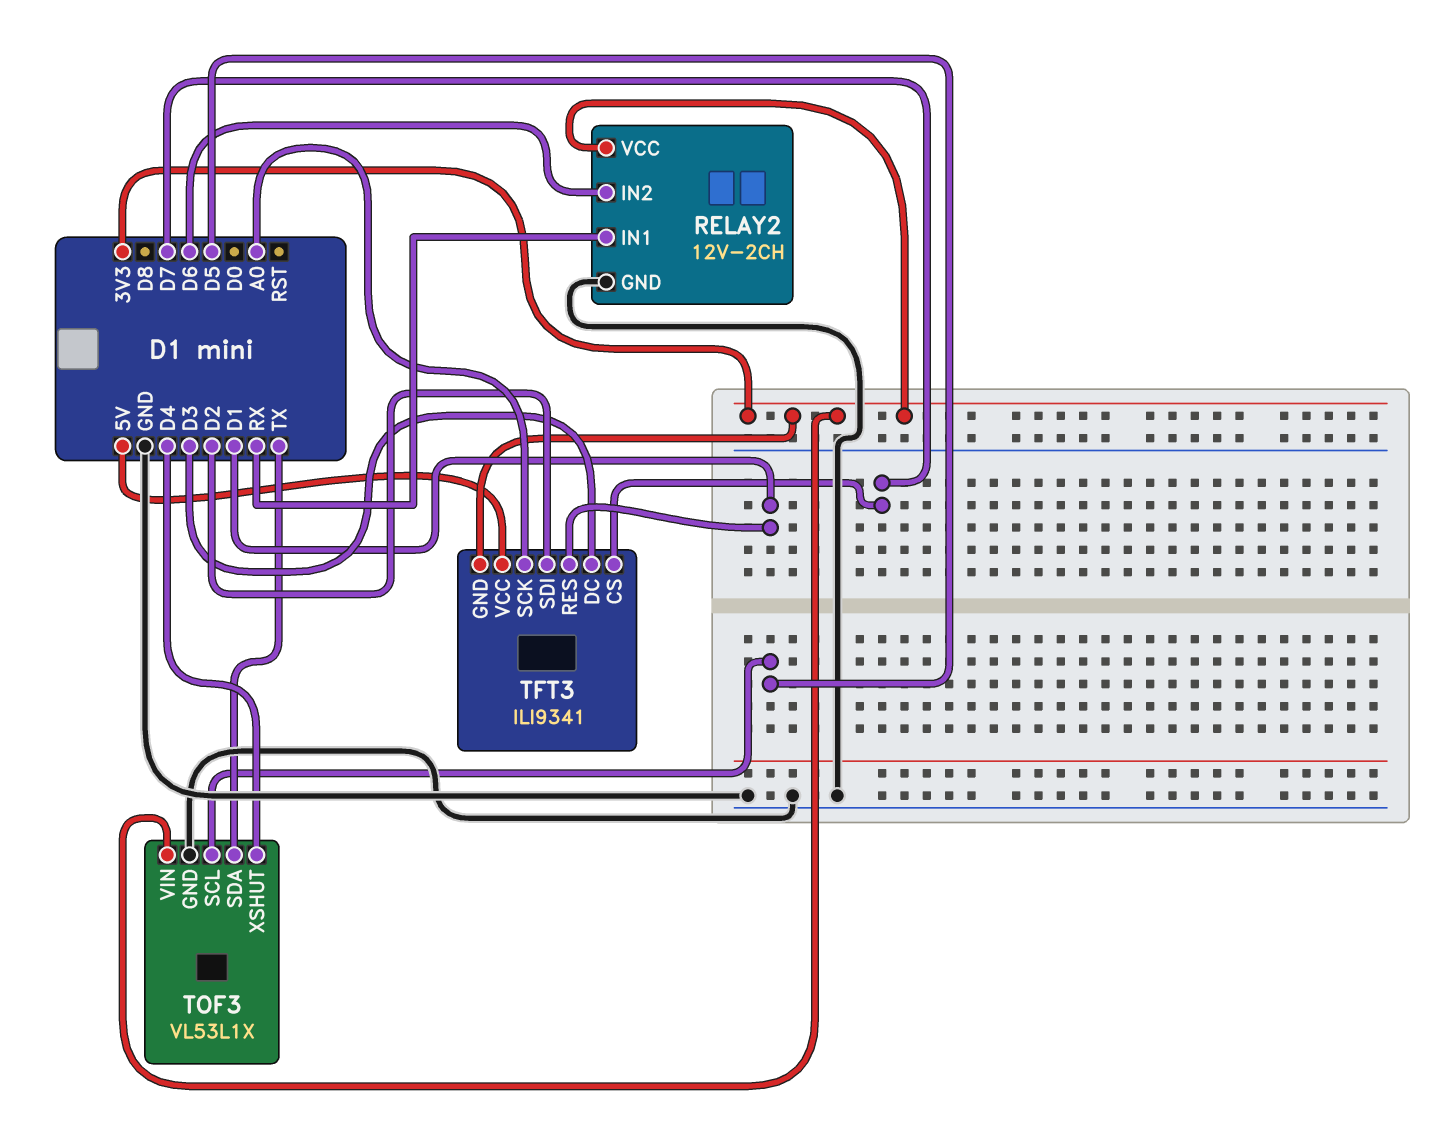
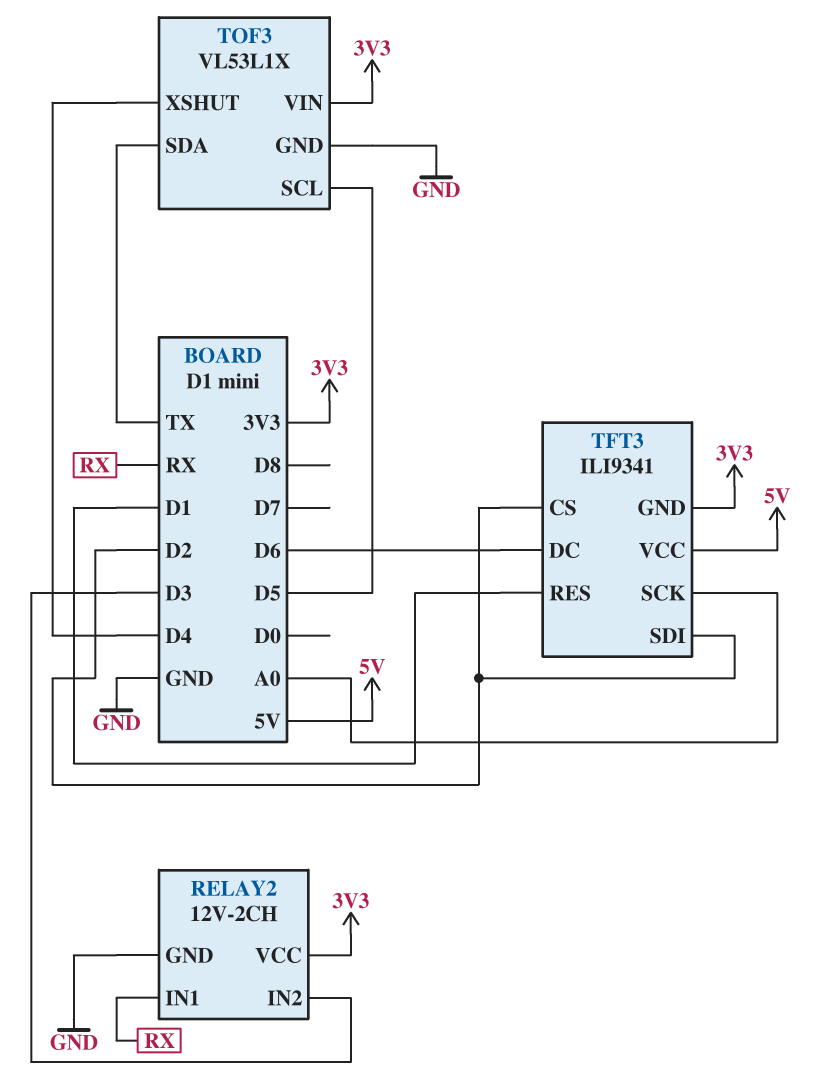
RELAY2 pin IN2: D6 -> D3
TFT3 pin CS: D7 -> D2
TFT3 pin DC: D3 -> D6

